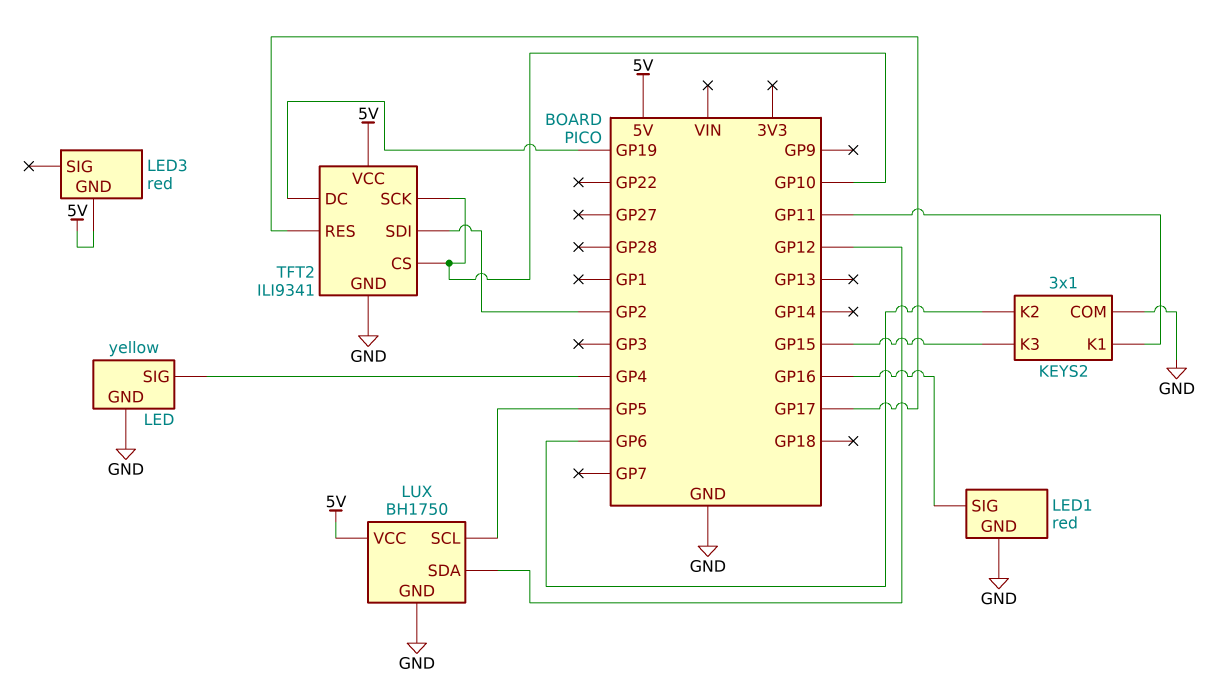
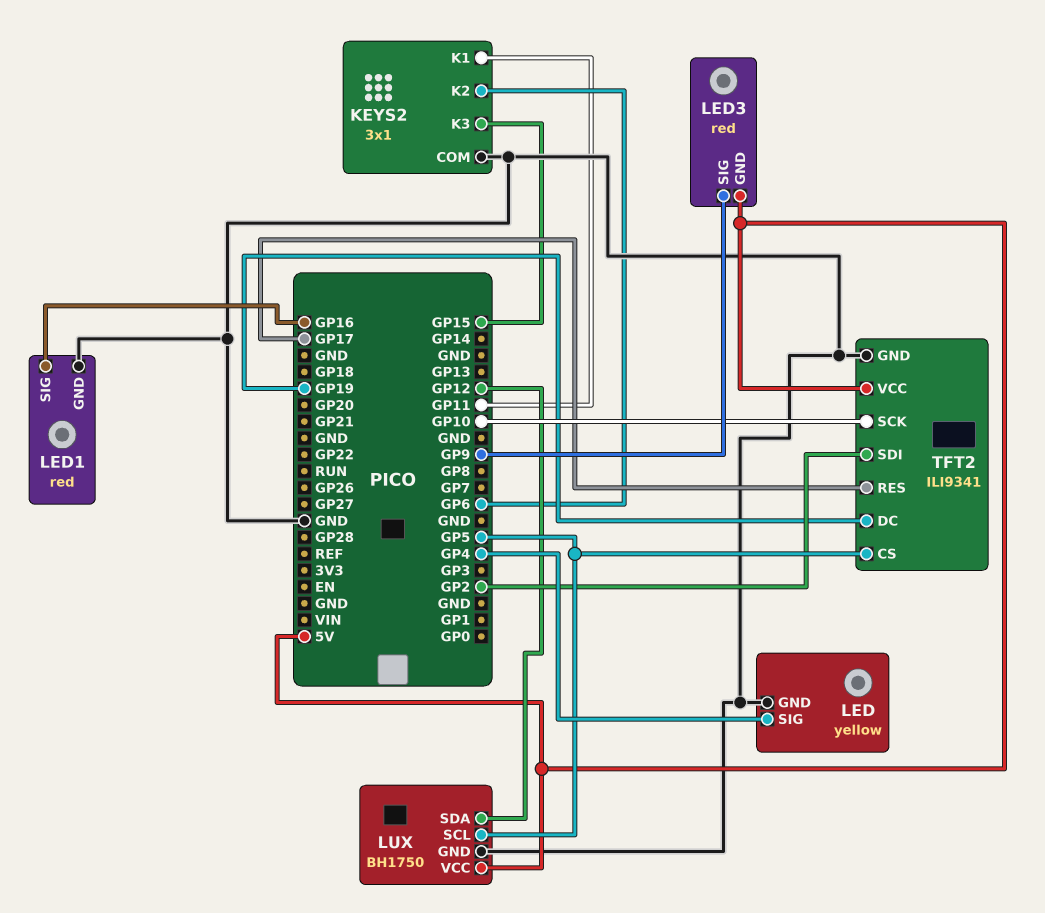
LED3 pin SIG: none -> GP9
TFT2 pin CS: GP10 -> GP5

